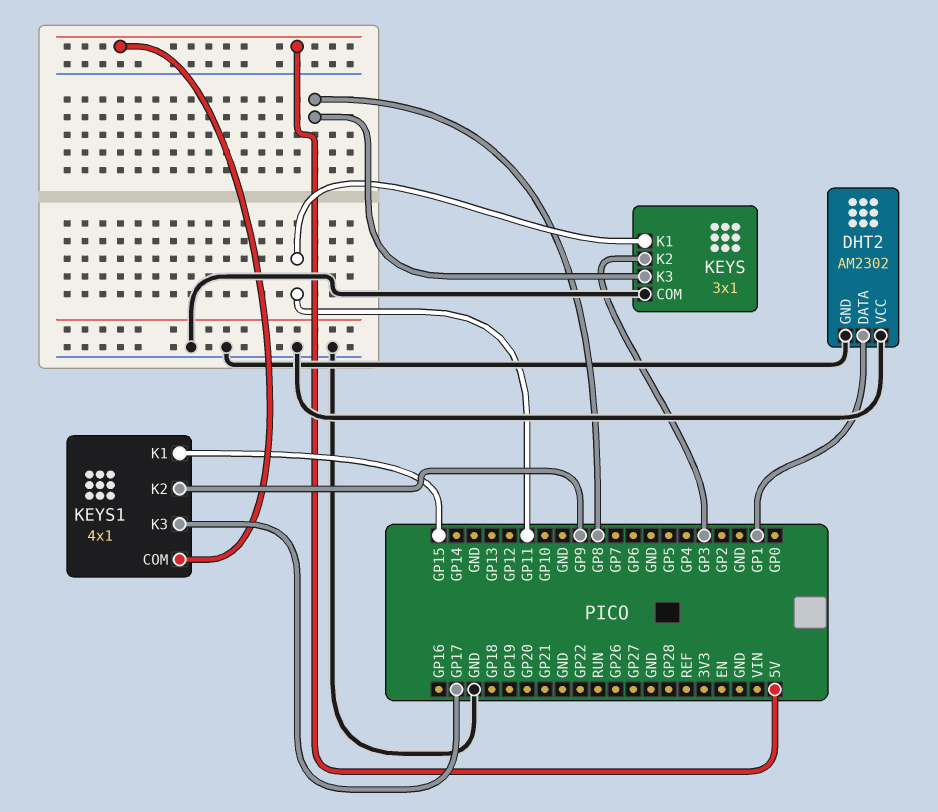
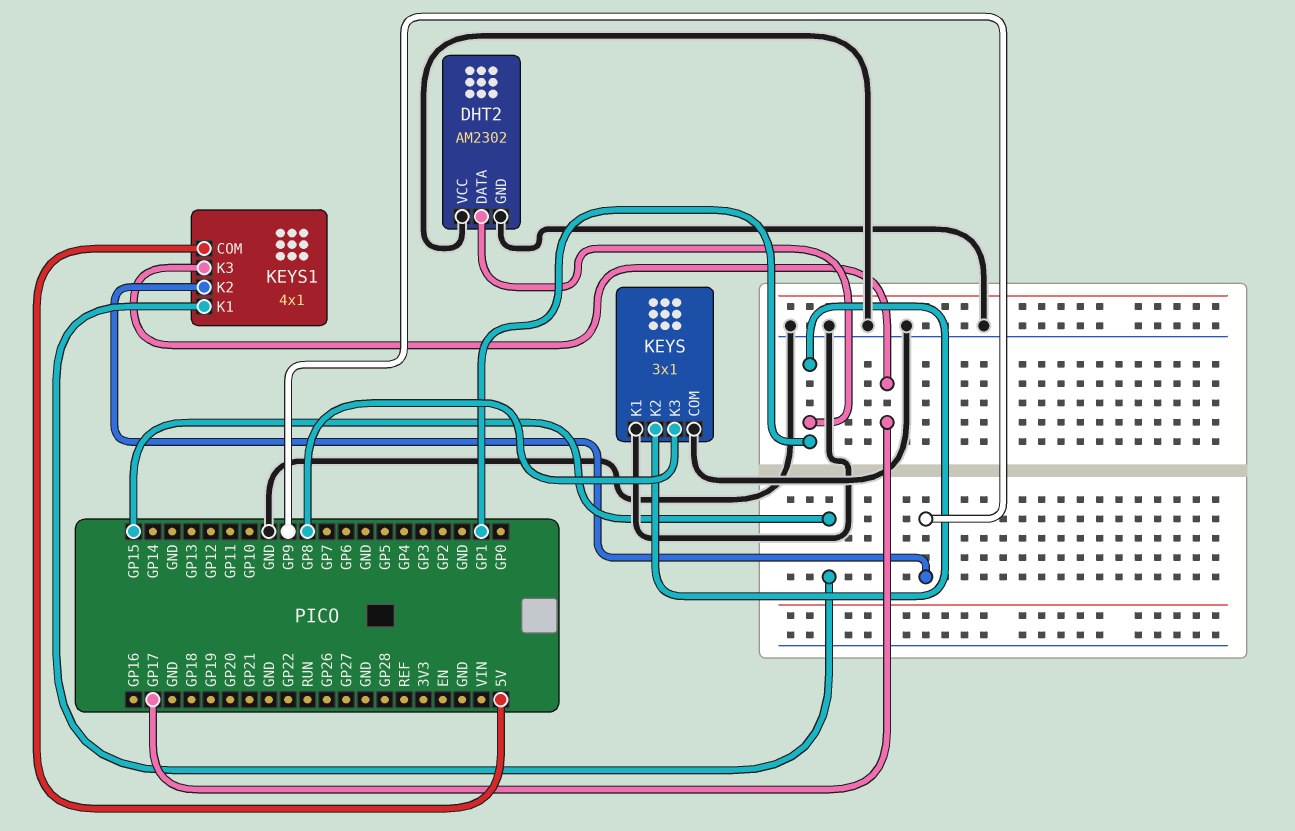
KEYS pin K1: GP11 -> GND
KEYS pin K2: GP3 -> GP1

